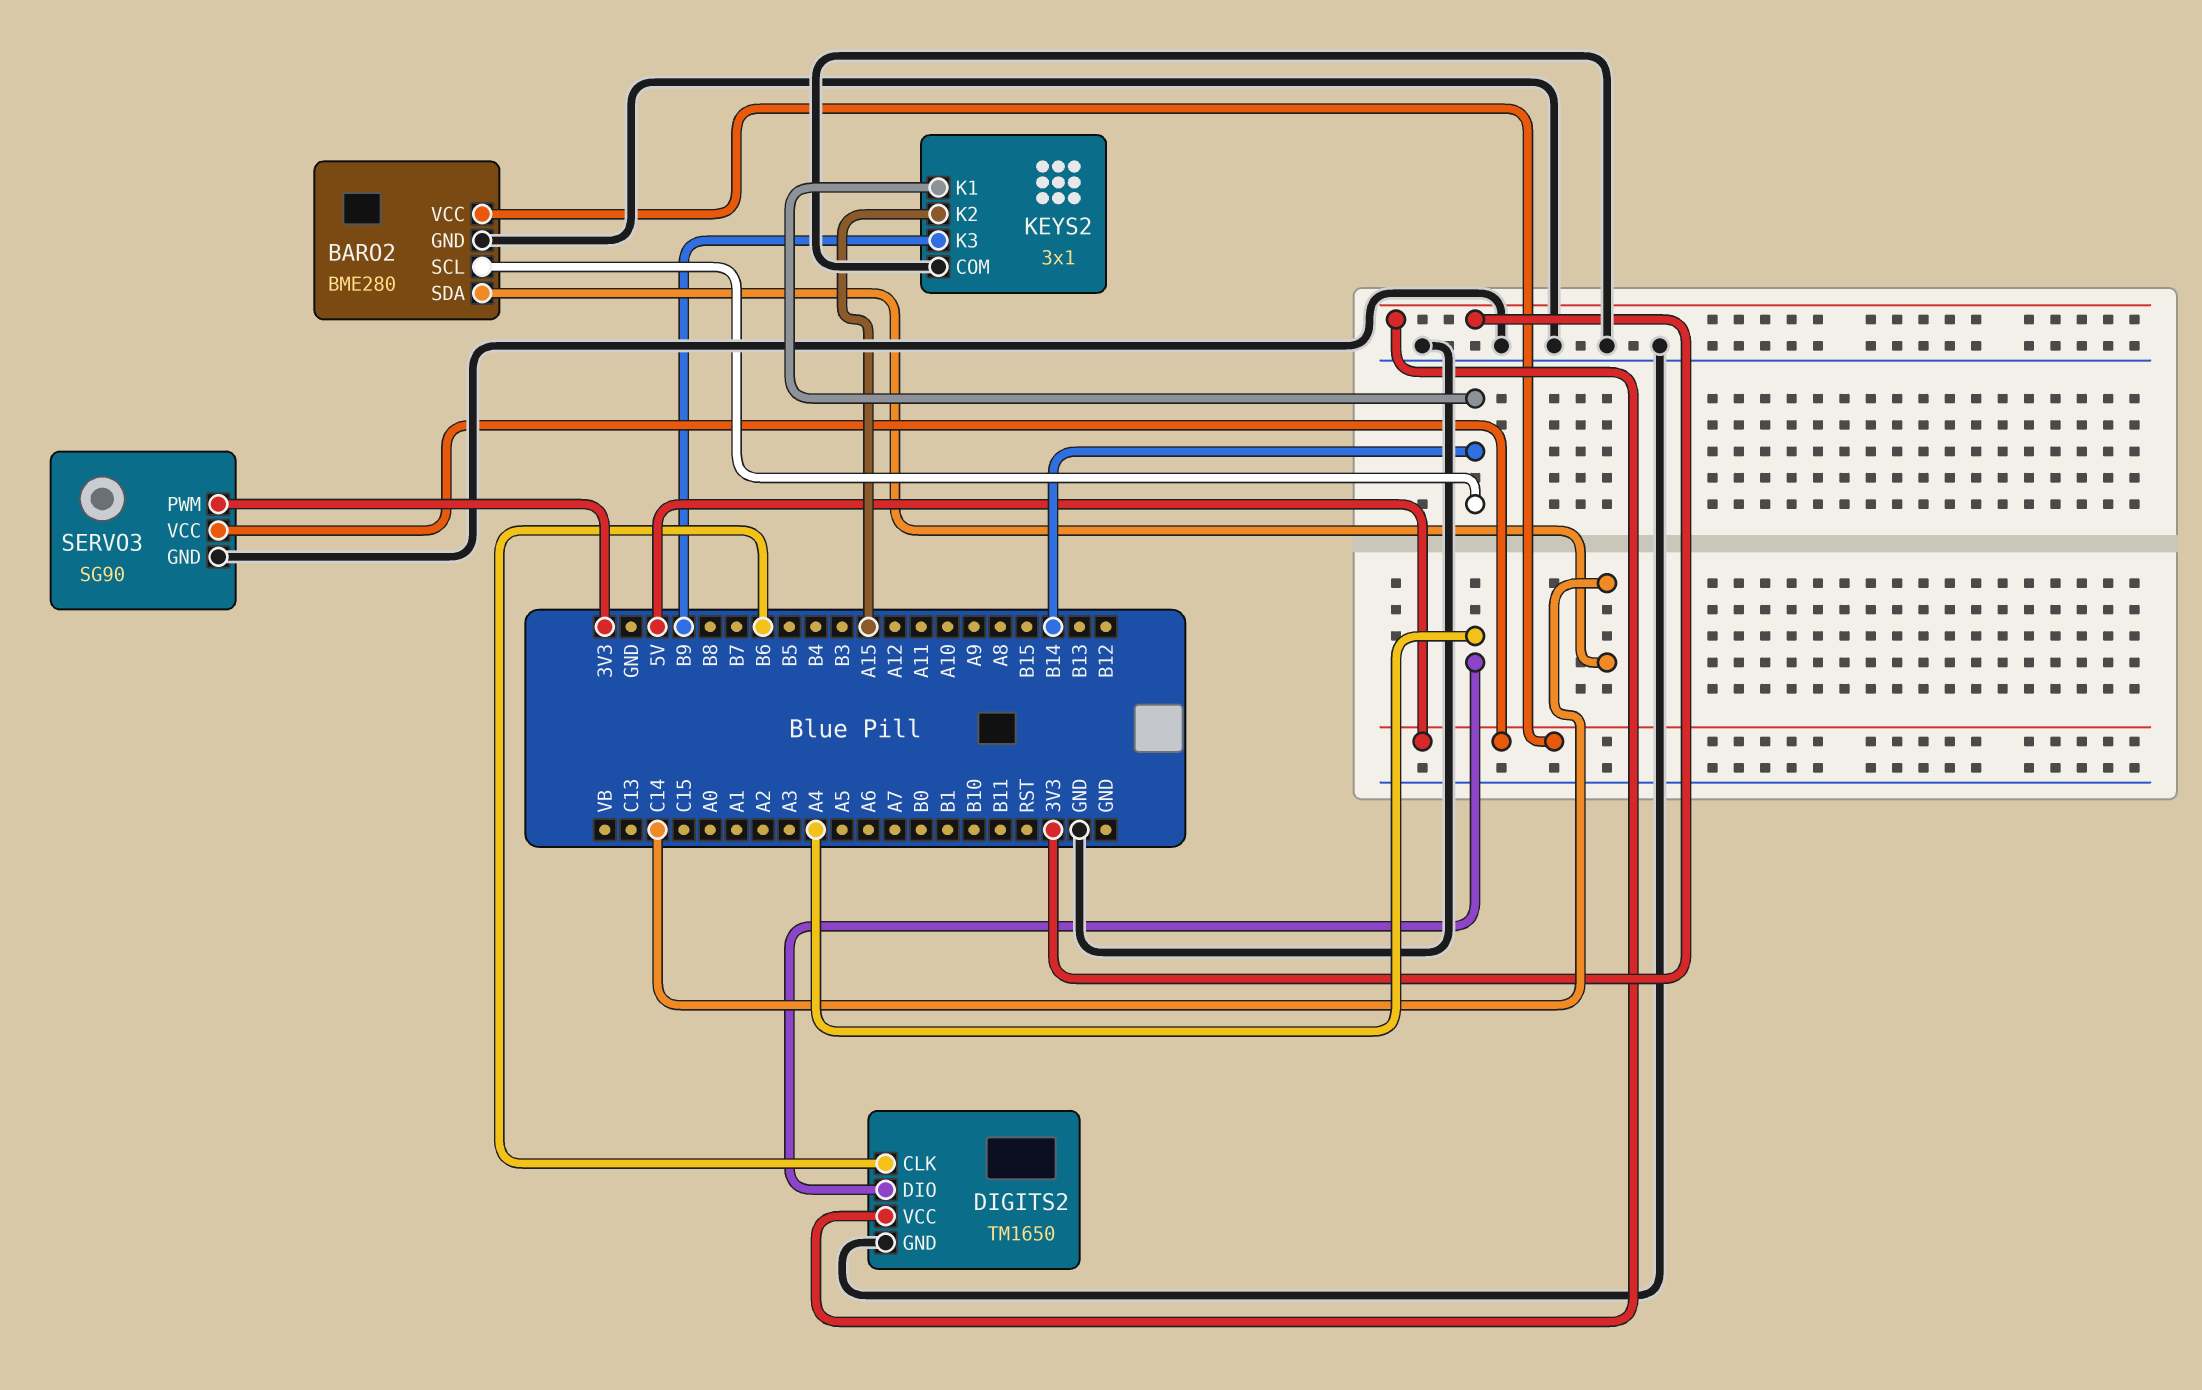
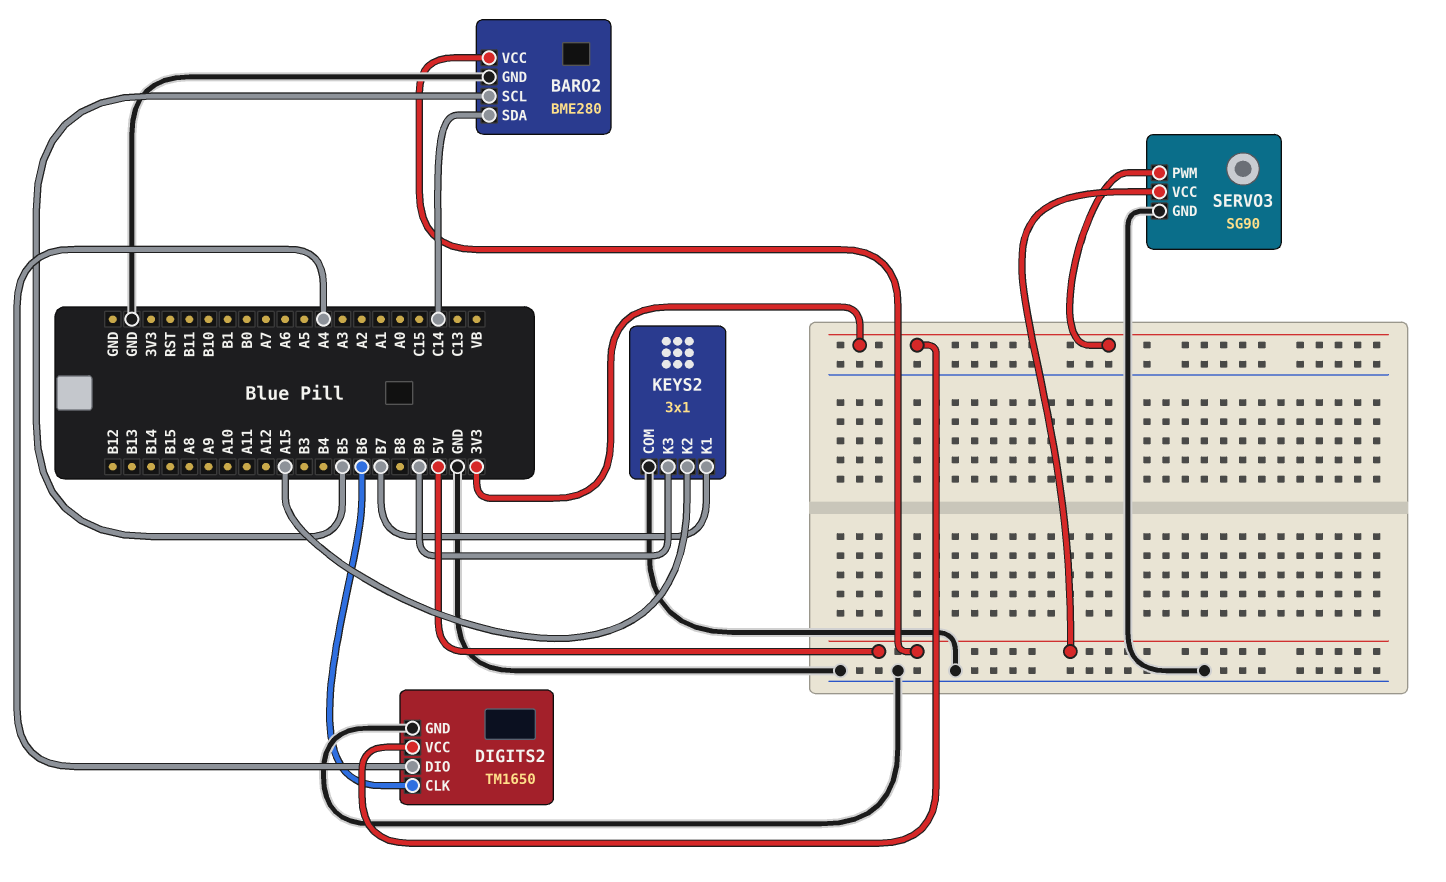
BARO2 pin SCL: B14 -> B5
KEYS2 pin K1: B14 -> B7

